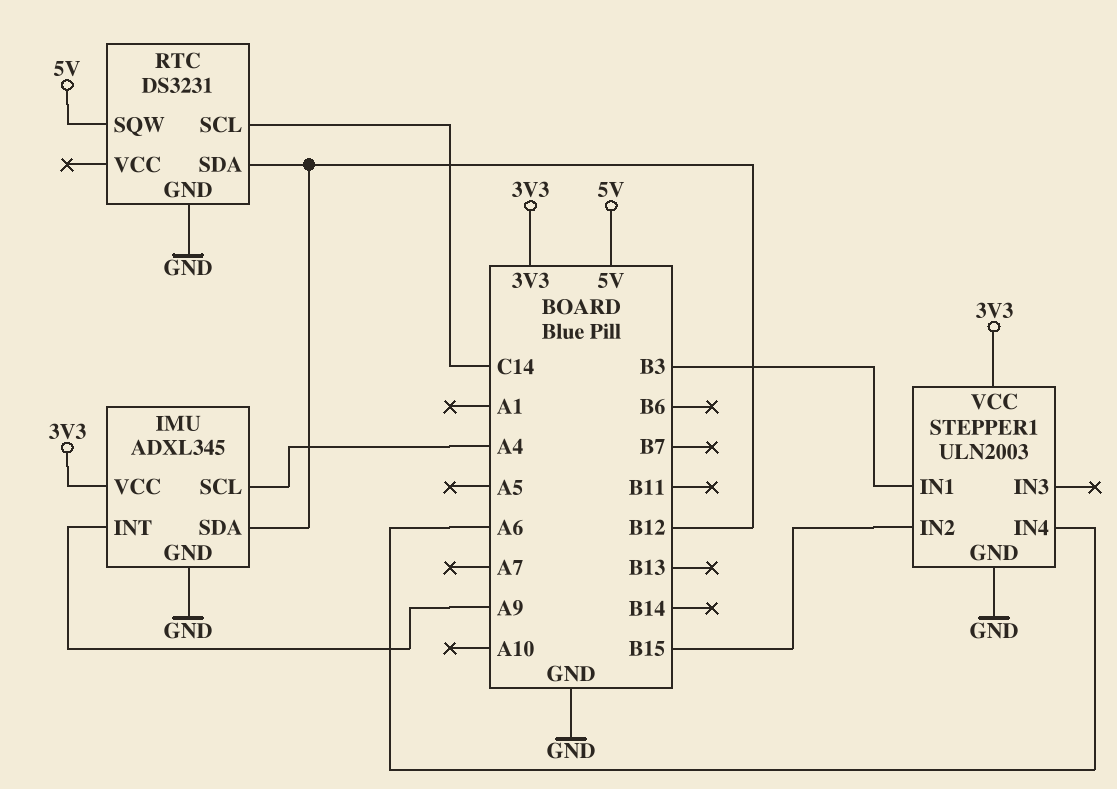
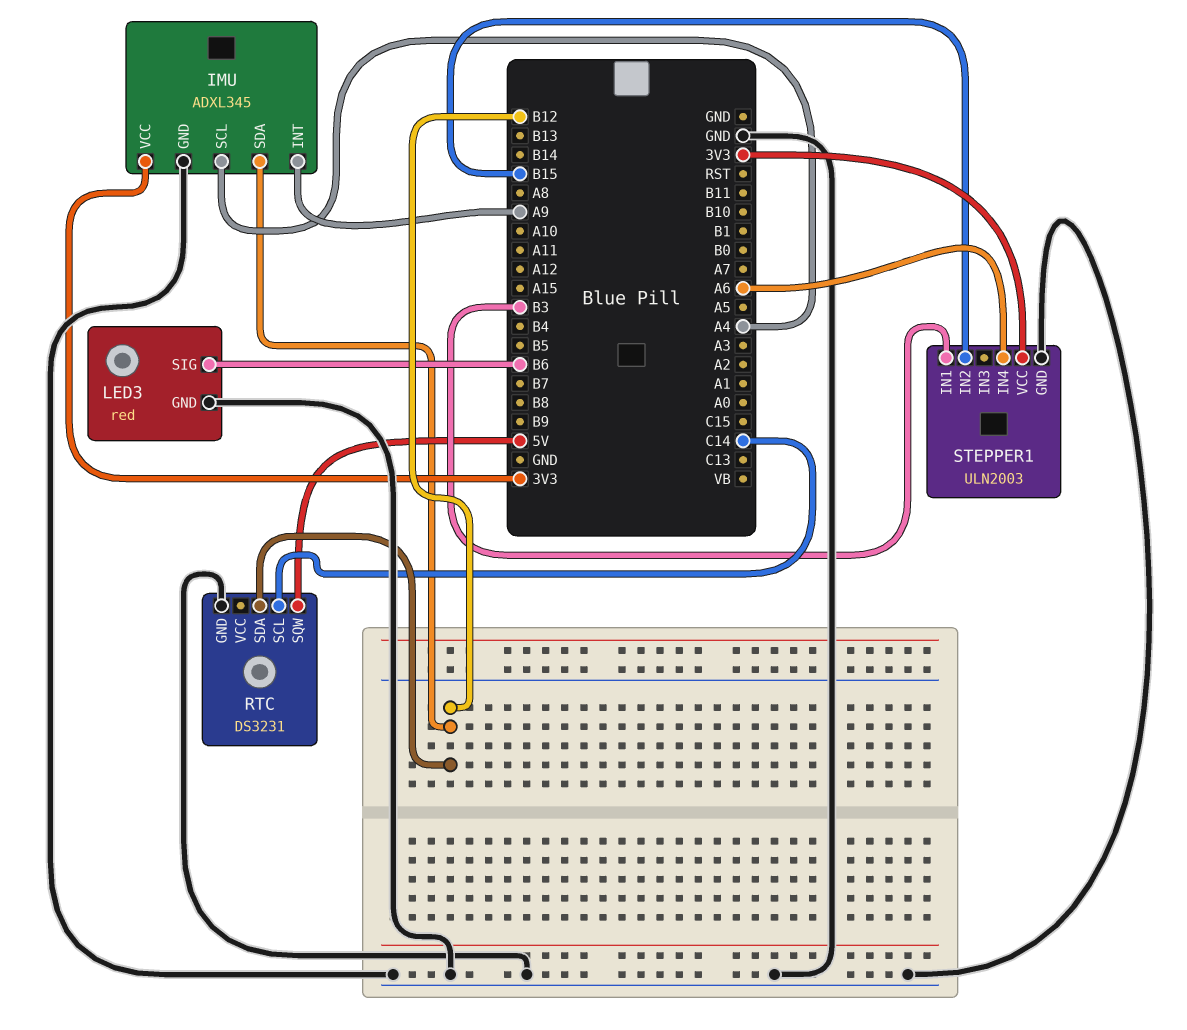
LED3: none -> red
LED3 pin GND: none -> GND
LED3 pin SIG: none -> B6

